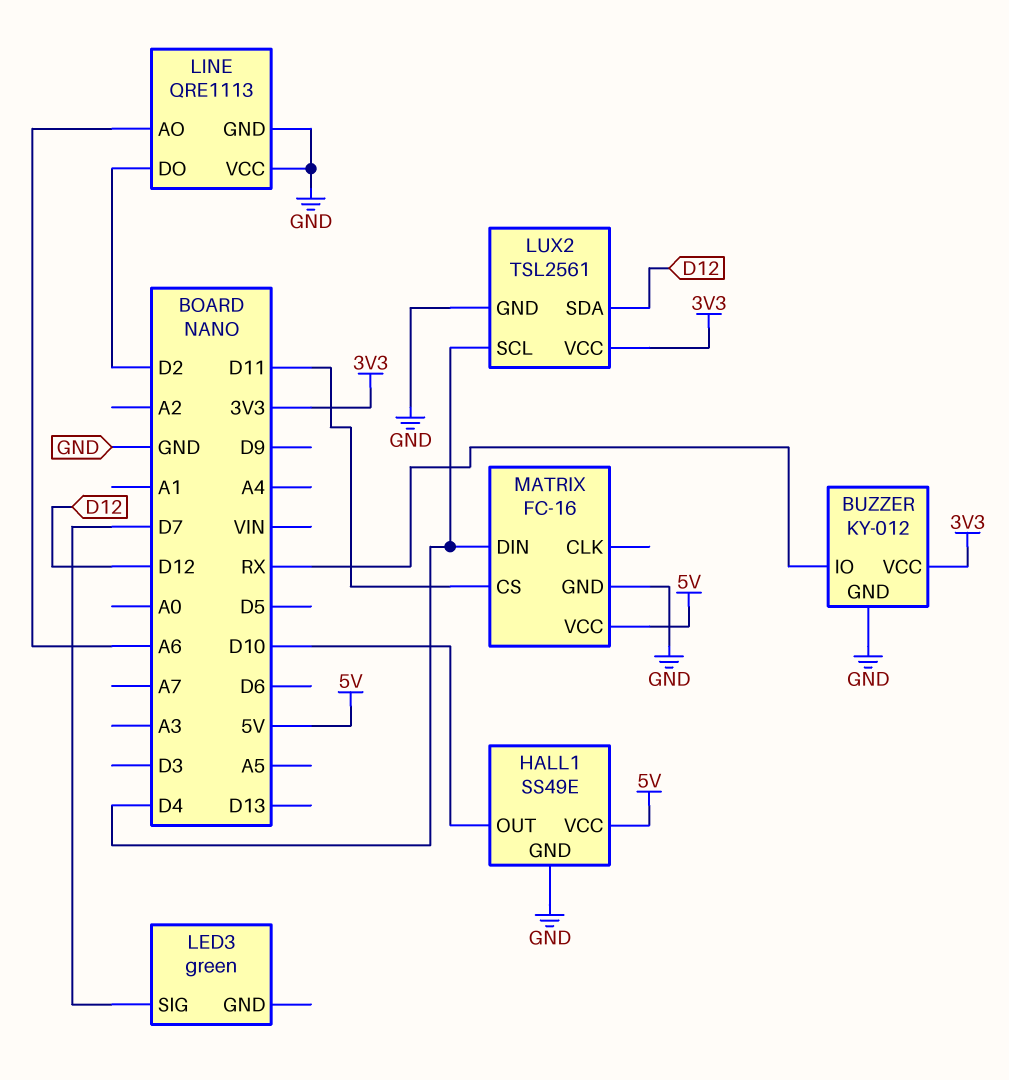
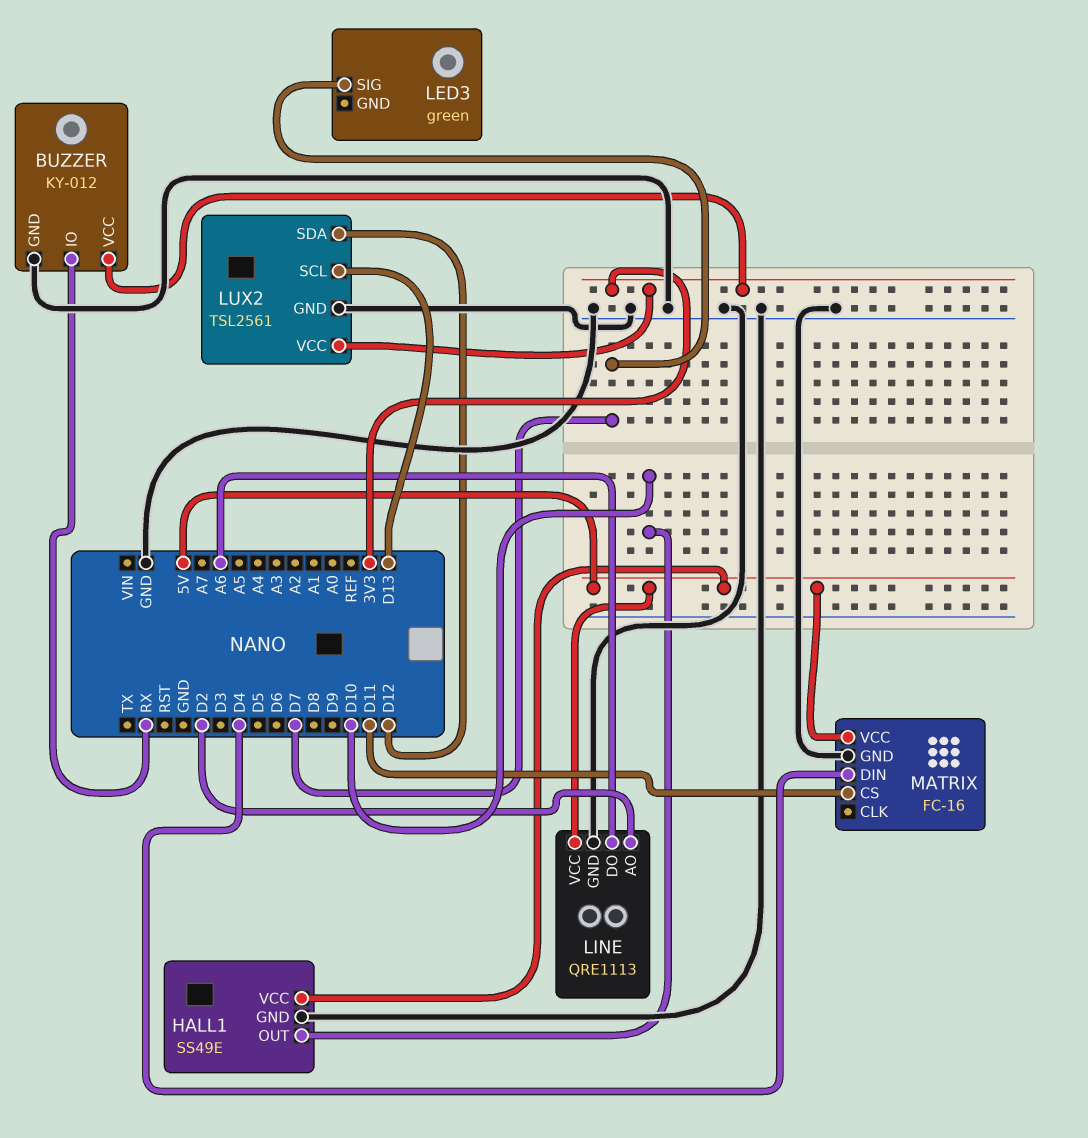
LINE pin AO: A6 -> D2
LINE pin DO: D2 -> A6
LINE pin VCC: GND -> 5V
LUX2 pin SCL: D4 -> D13

